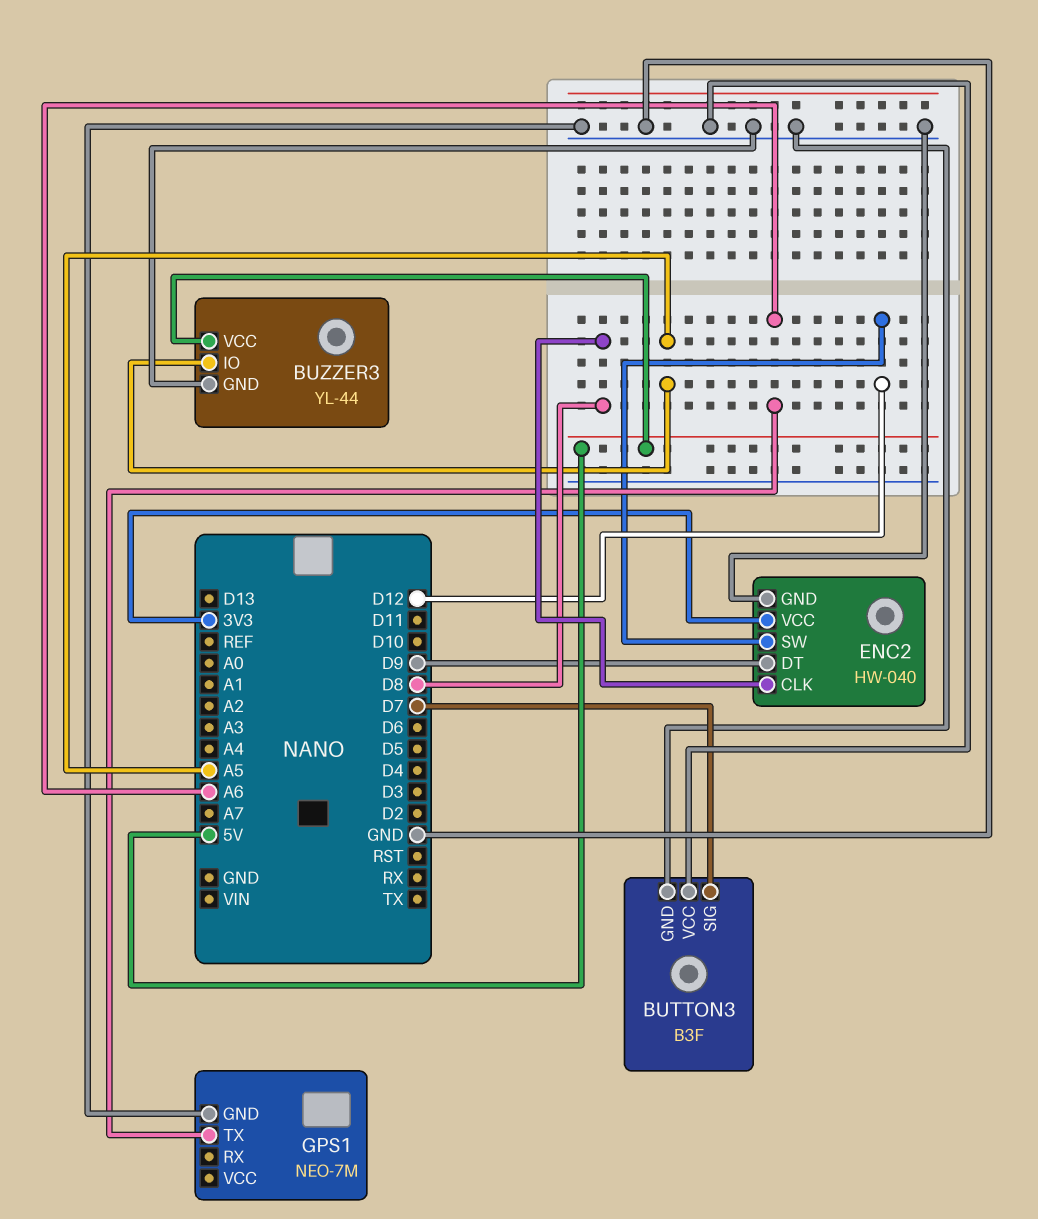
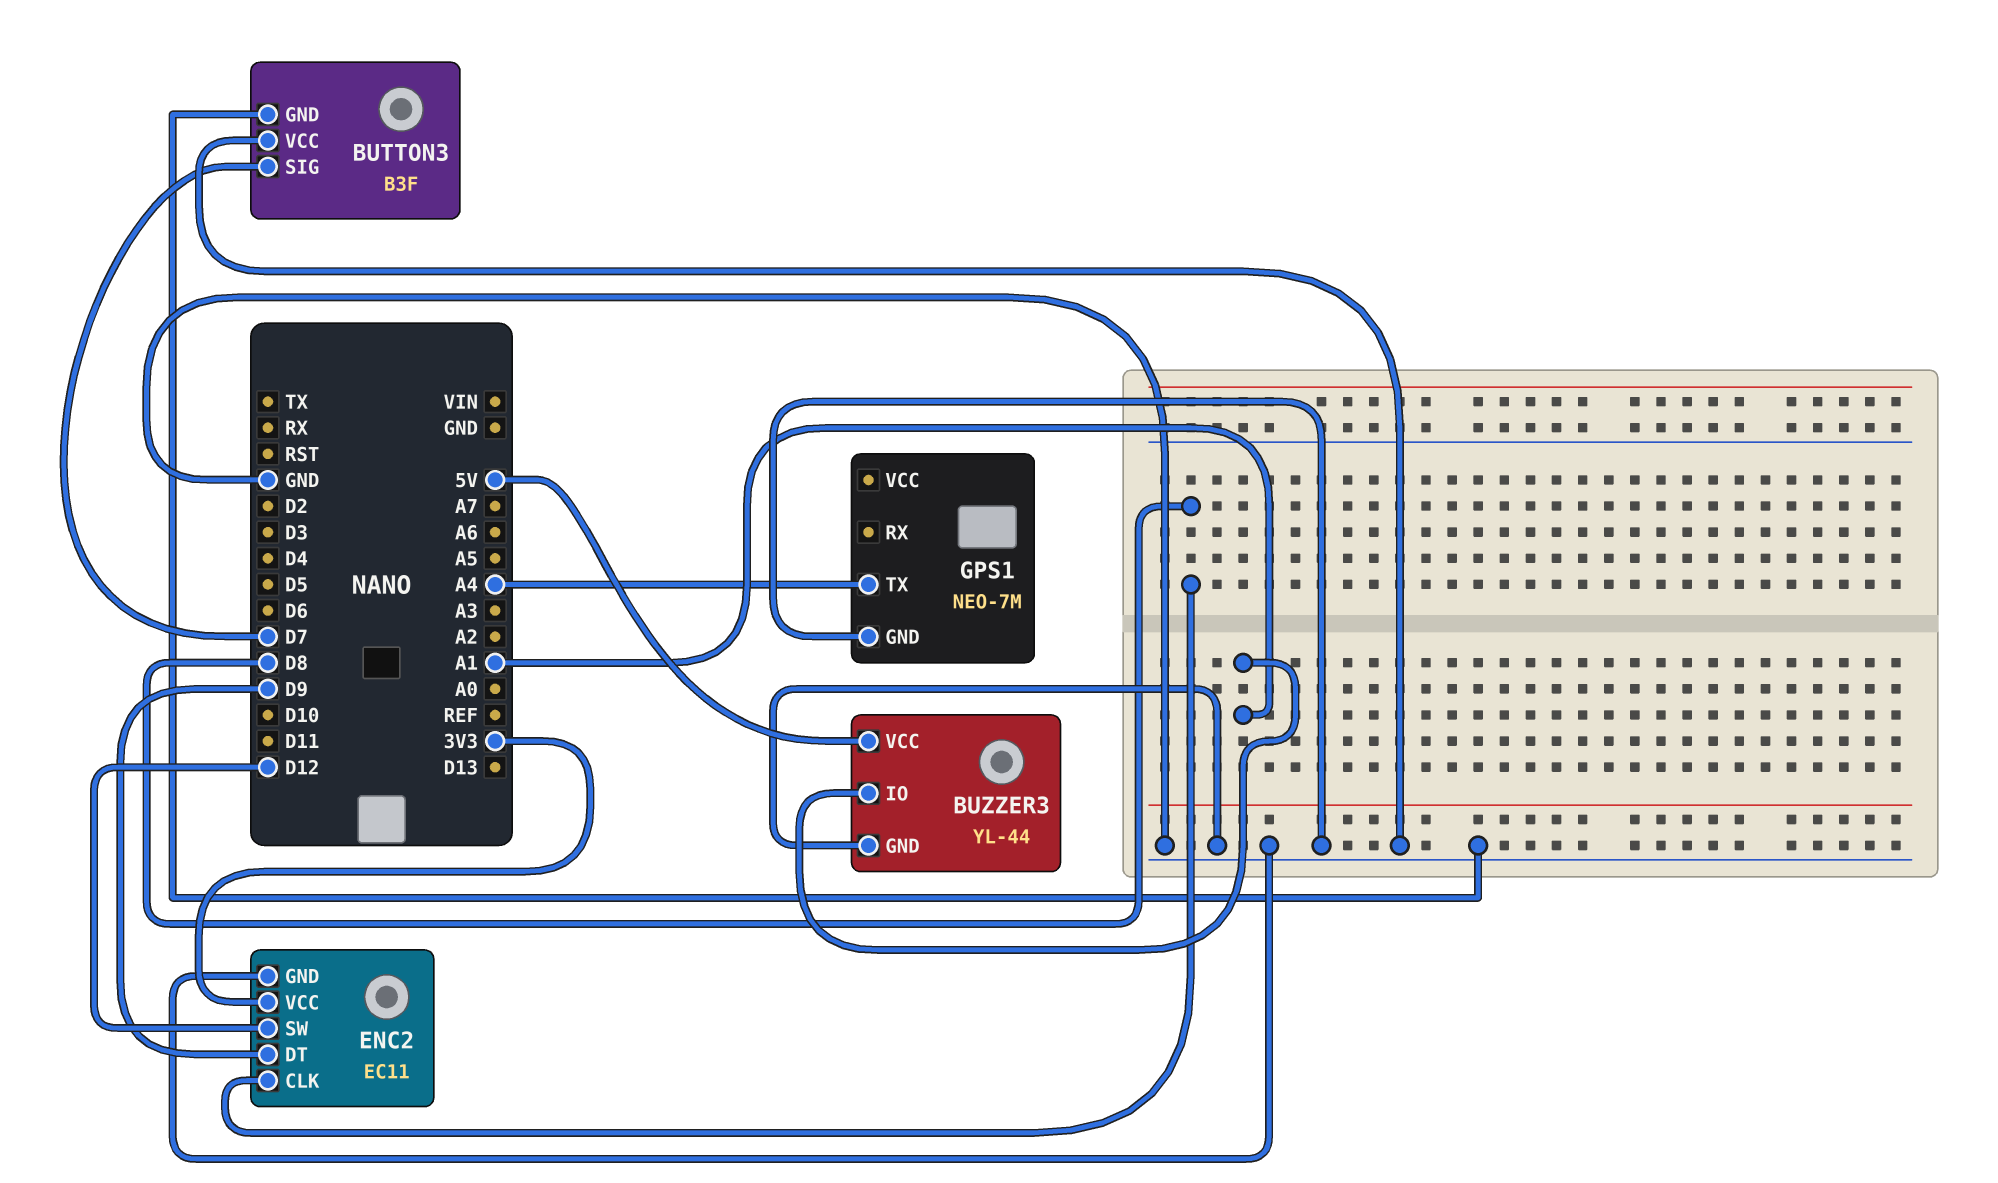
BUZZER3 pin IO: A5 -> A1
ENC2: HW-040 -> EC11
GPS1 pin TX: A6 -> A4

